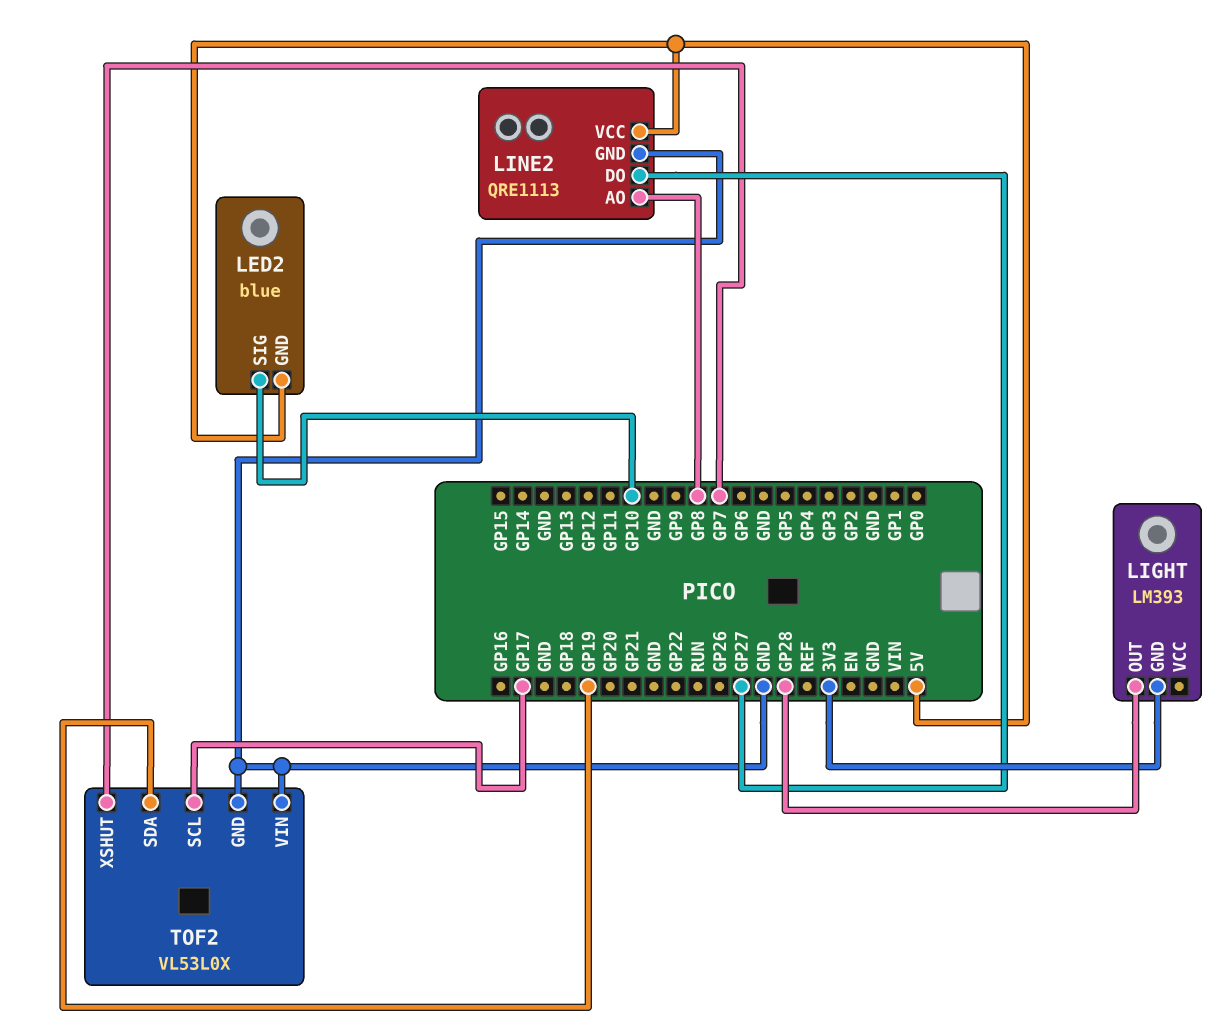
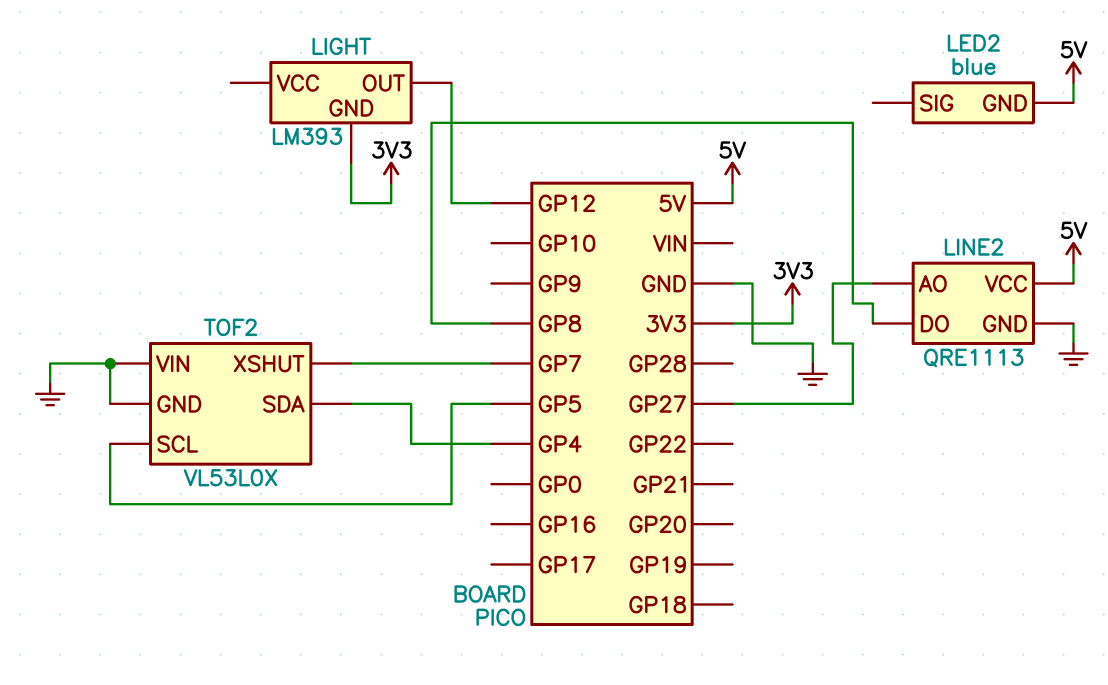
LED2 pin SIG: GP10 -> none
LIGHT pin OUT: GP28 -> GP12
LINE2 pin AO: GP8 -> GP27
LINE2 pin DO: GP27 -> GP8
TOF2 pin SCL: GP17 -> GP5
TOF2 pin SDA: GP19 -> GP4

